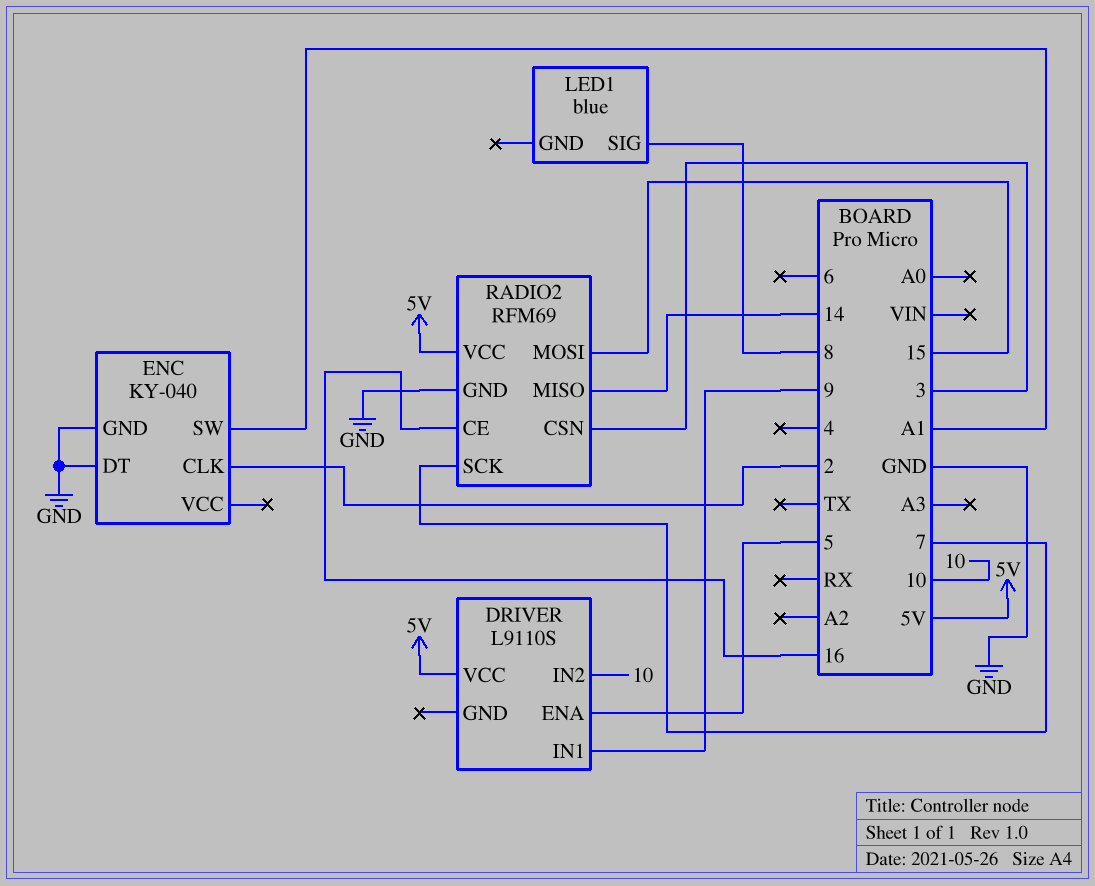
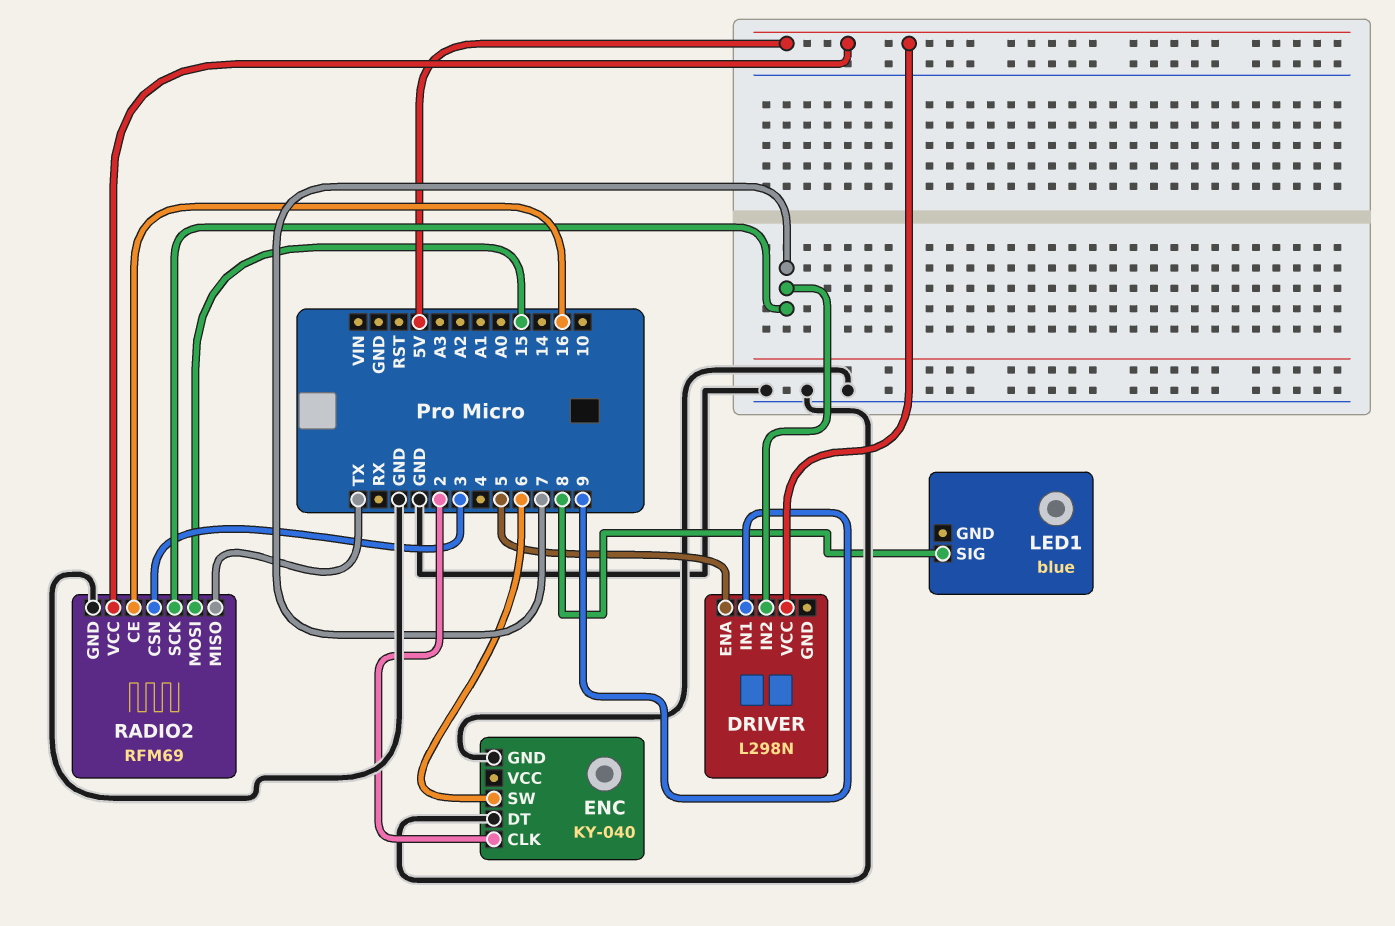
DRIVER: L9110S -> L298N
DRIVER pin IN2: 10 -> 7
ENC pin SW: A1 -> 6
RADIO2 pin MISO: 14 -> TX

